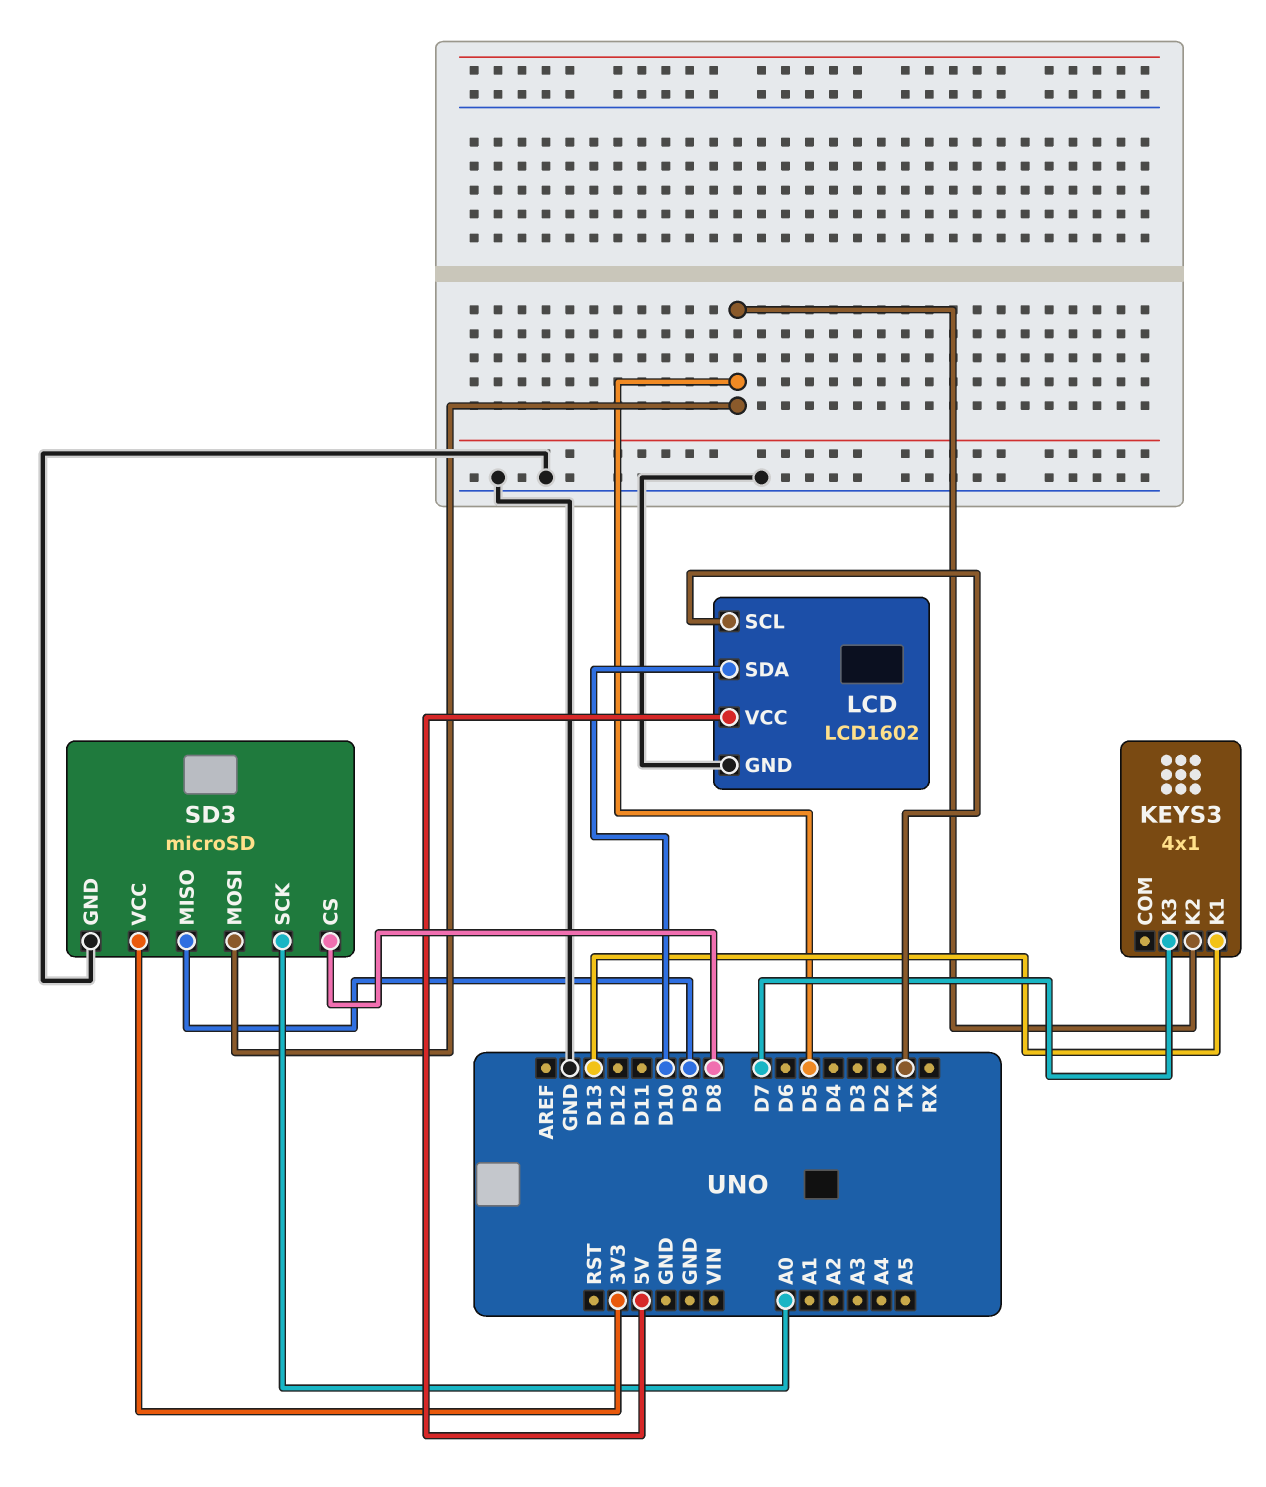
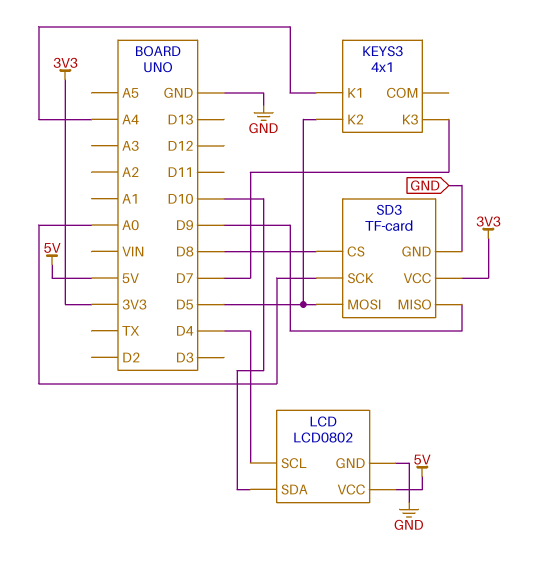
KEYS3 pin K1: D13 -> A4
LCD: LCD1602 -> LCD0802
LCD pin SCL: TX -> D4
SD3: microSD -> TF-card

